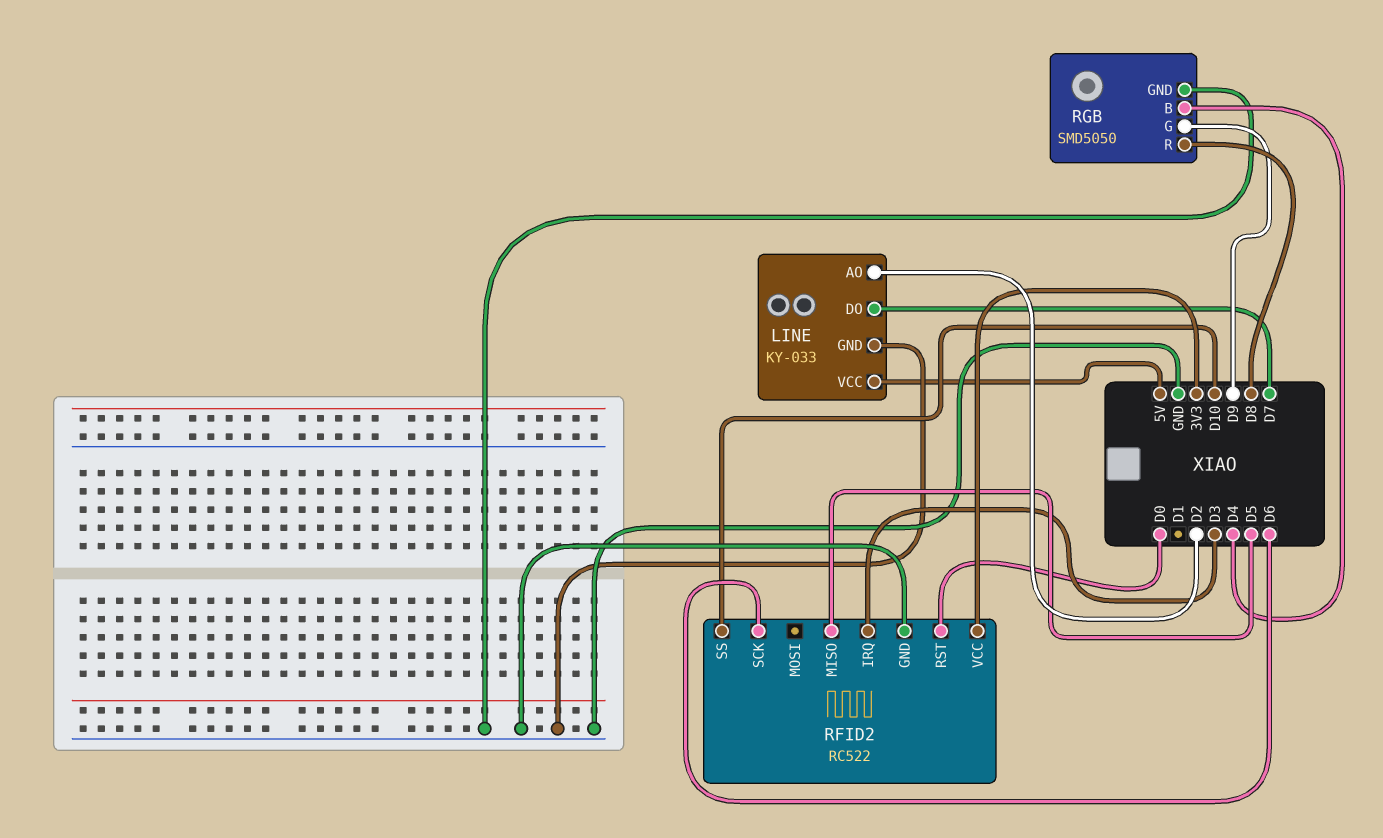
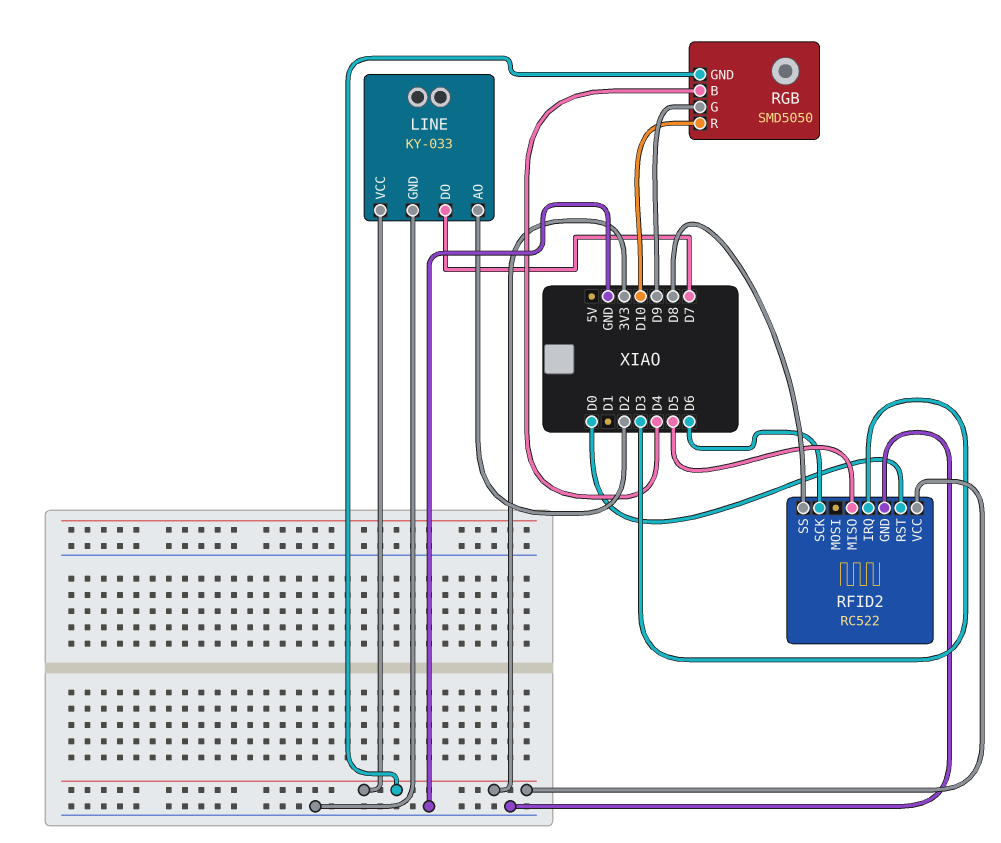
LINE pin VCC: 5V -> 3V3
RFID2 pin SS: D10 -> D8
RGB pin GND: GND -> 3V3
RGB pin R: D8 -> D10

